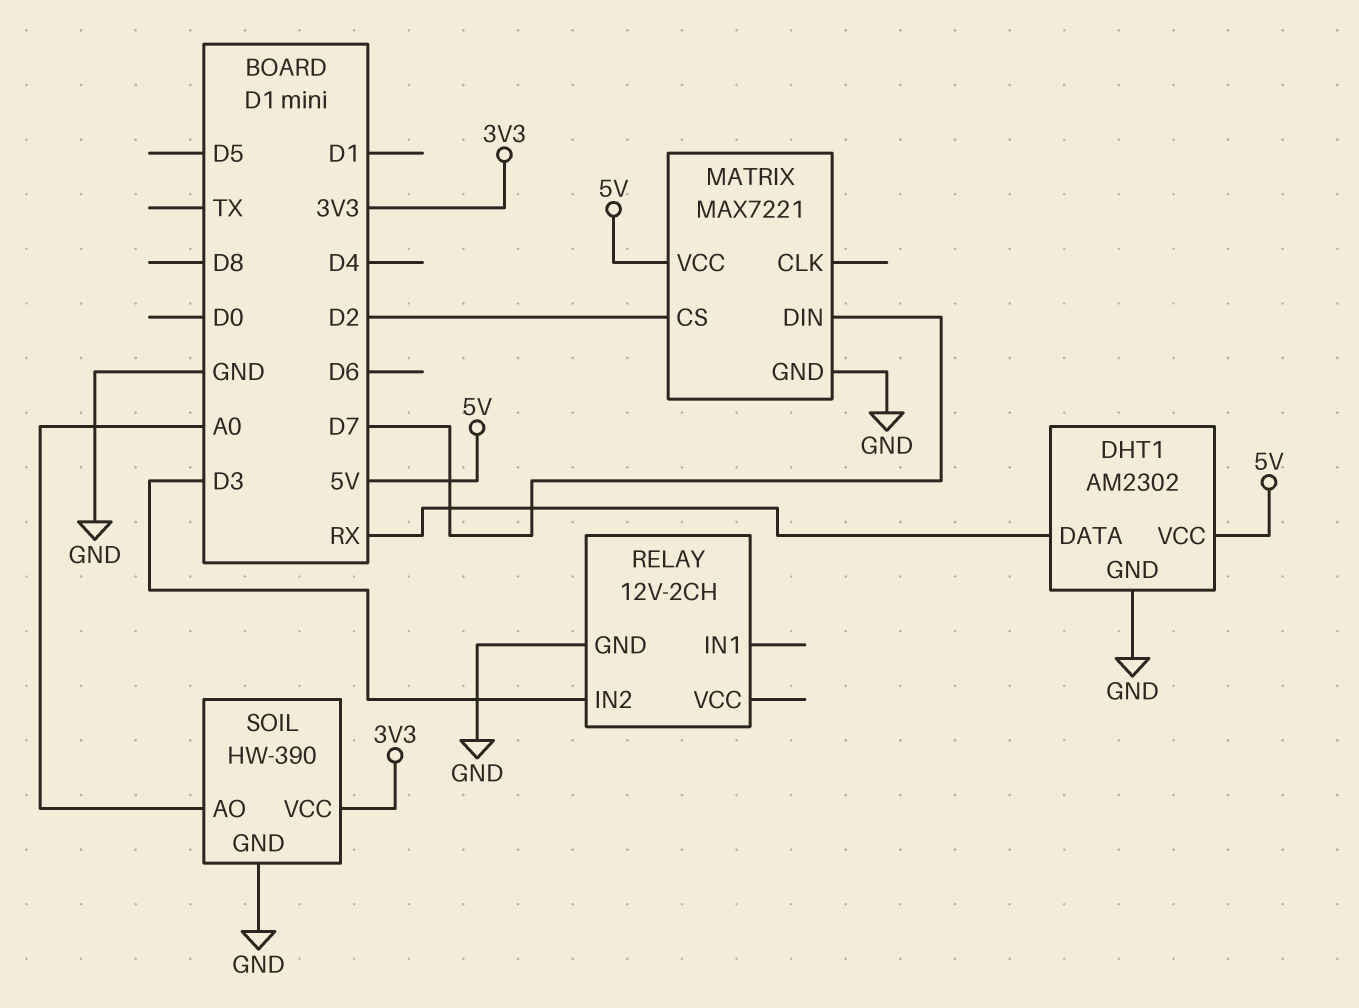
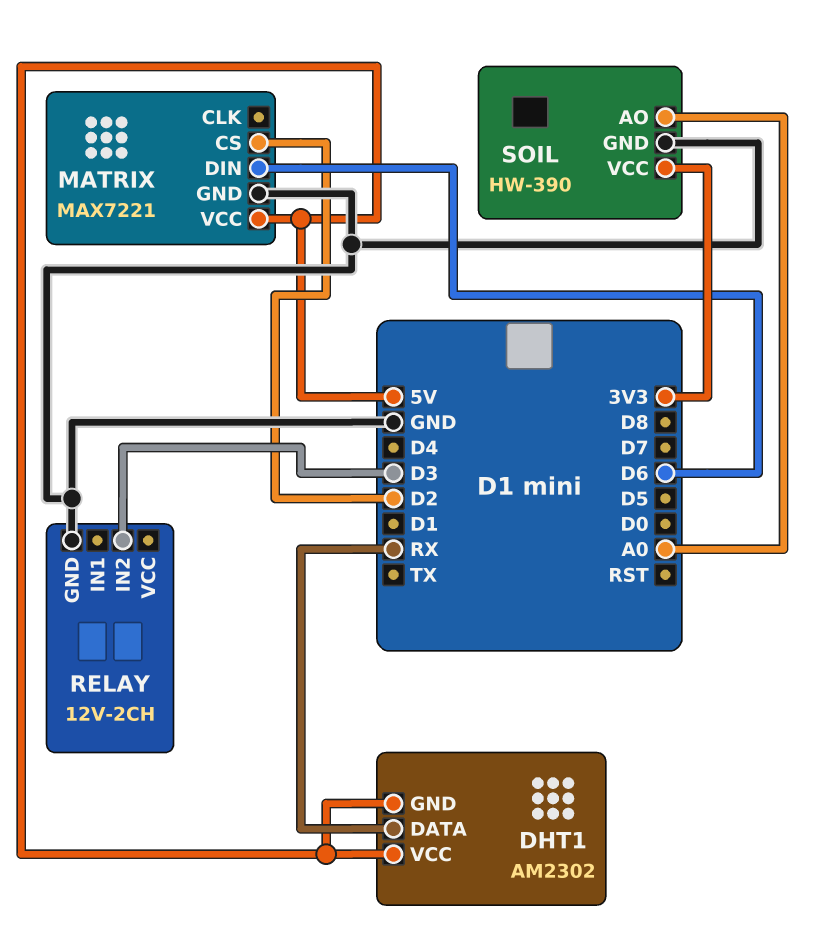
DHT1 pin GND: GND -> 5V
MATRIX pin DIN: D7 -> D6

